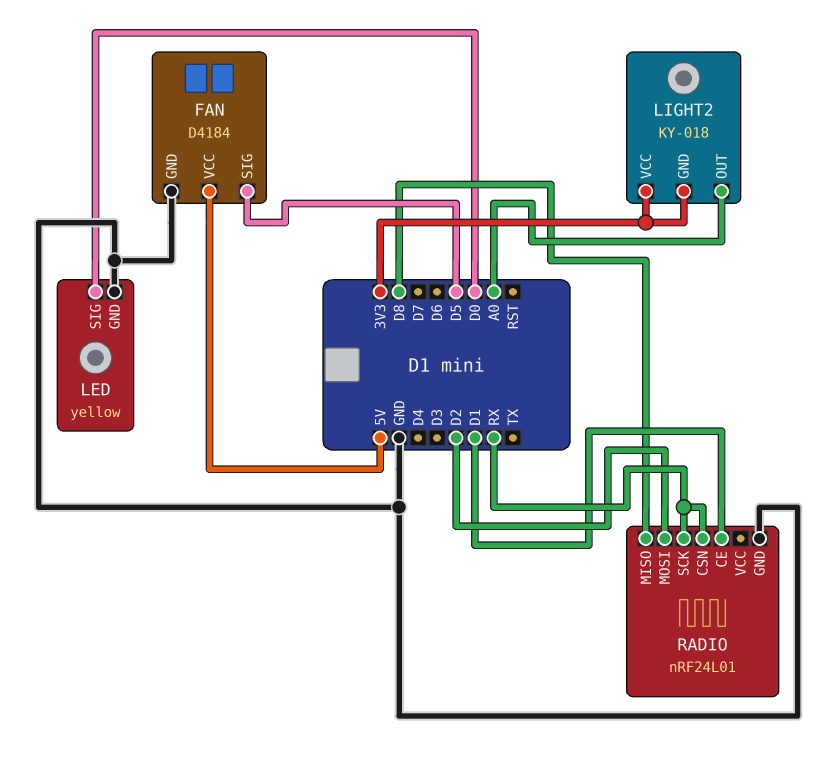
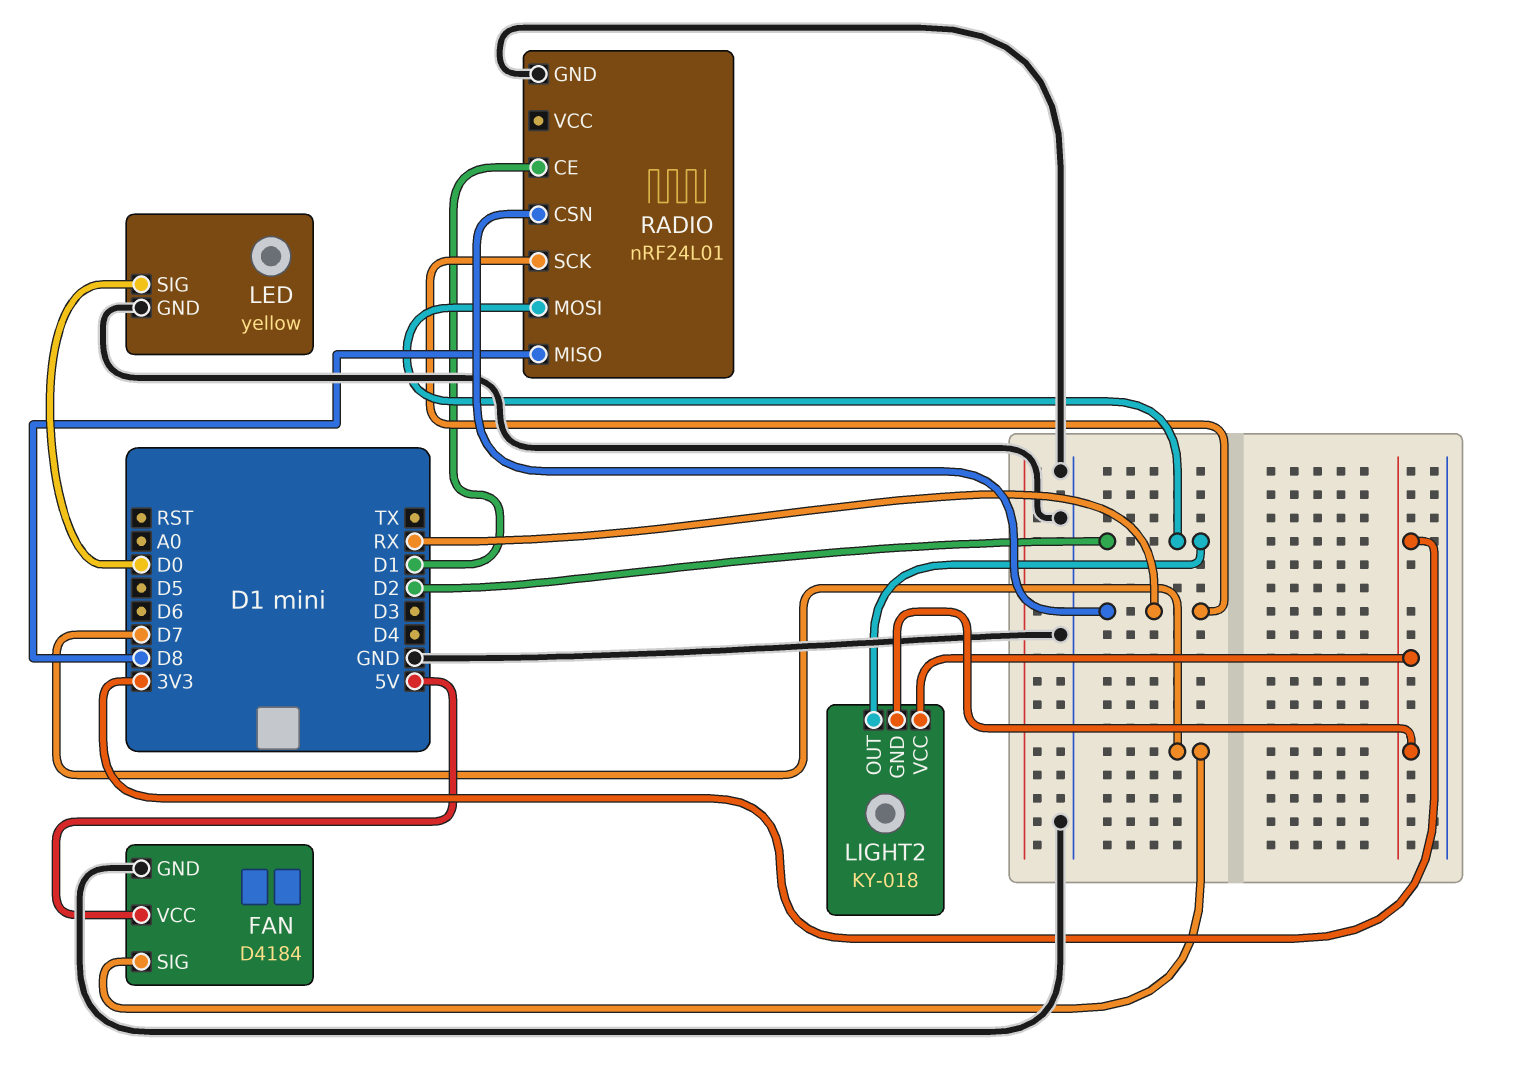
FAN pin SIG: D5 -> D7
LIGHT2 pin OUT: A0 -> D2

